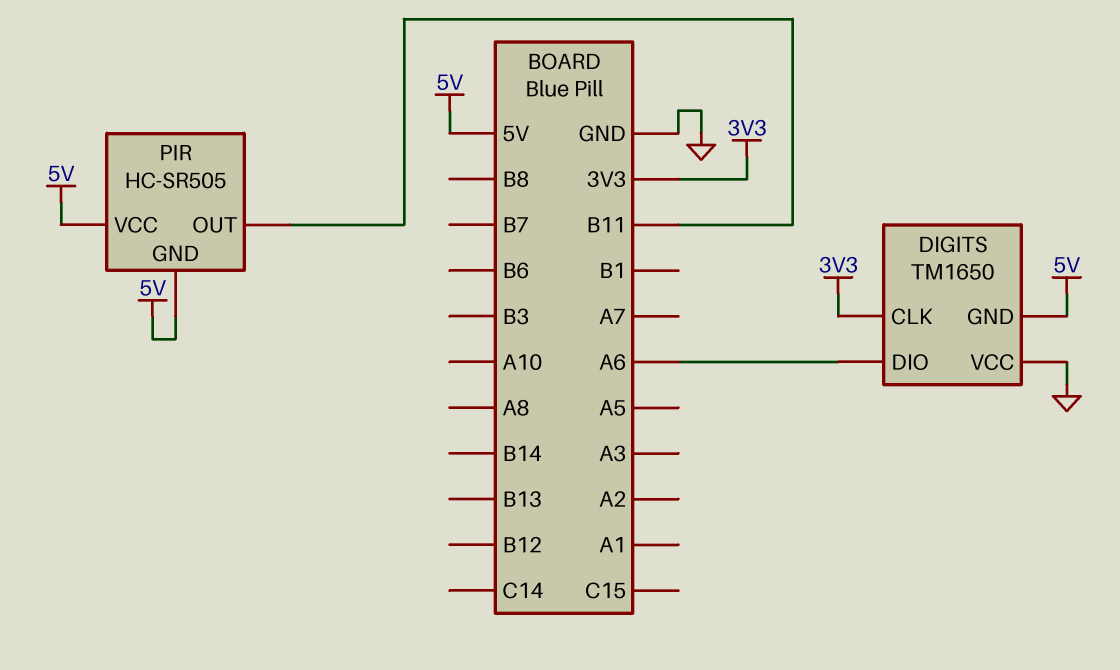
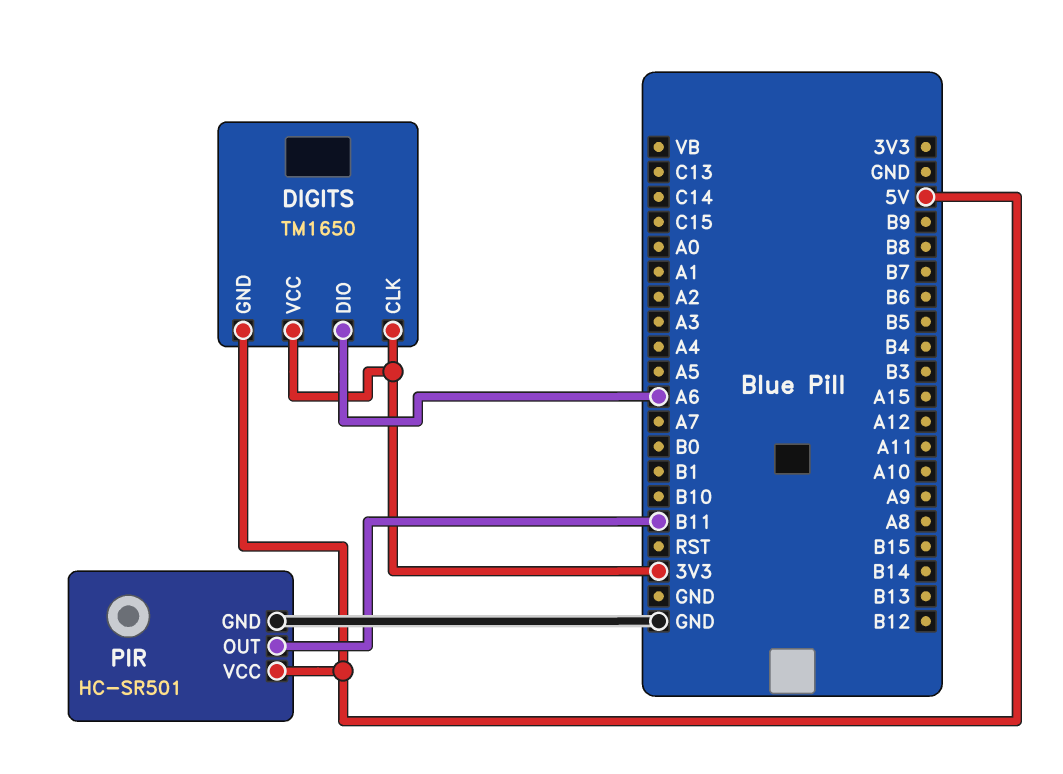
DIGITS pin VCC: GND -> 3V3
PIR: HC-SR505 -> HC-SR501
PIR pin GND: 5V -> GND

